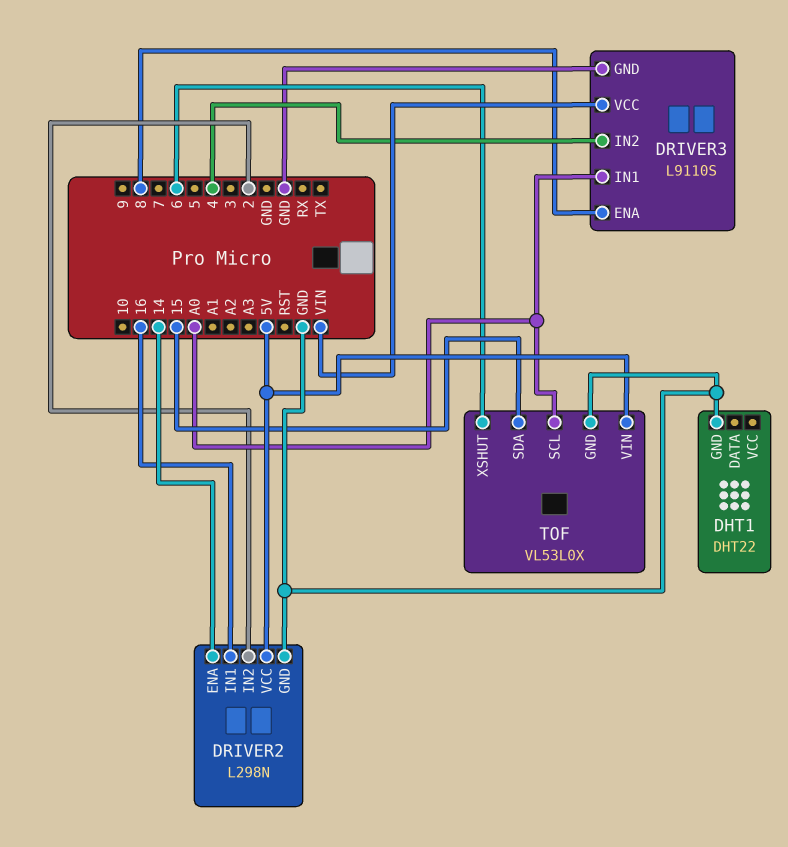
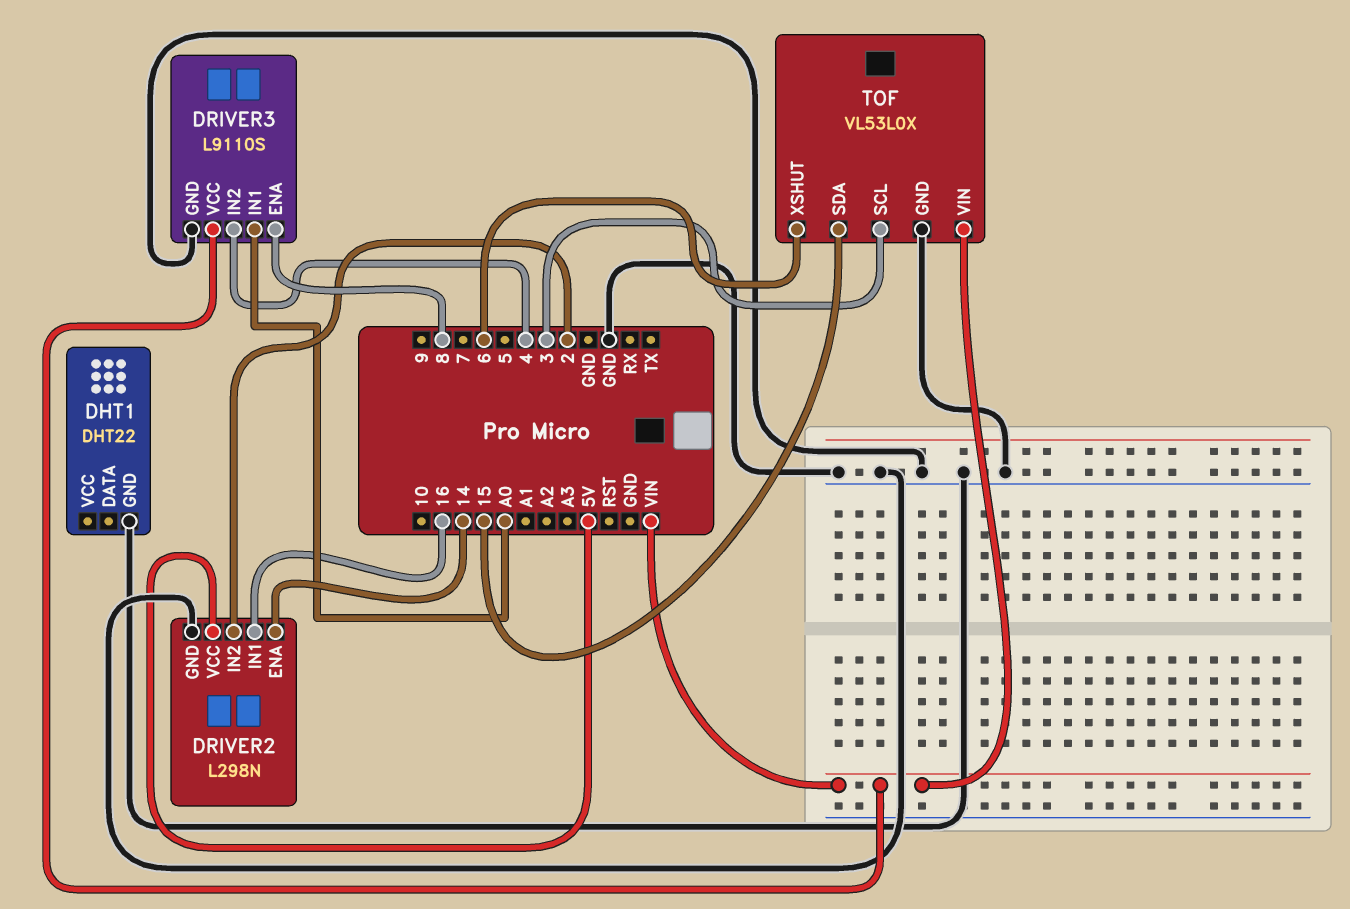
TOF pin SCL: A0 -> 3
TOF pin VIN: 5V -> VIN

